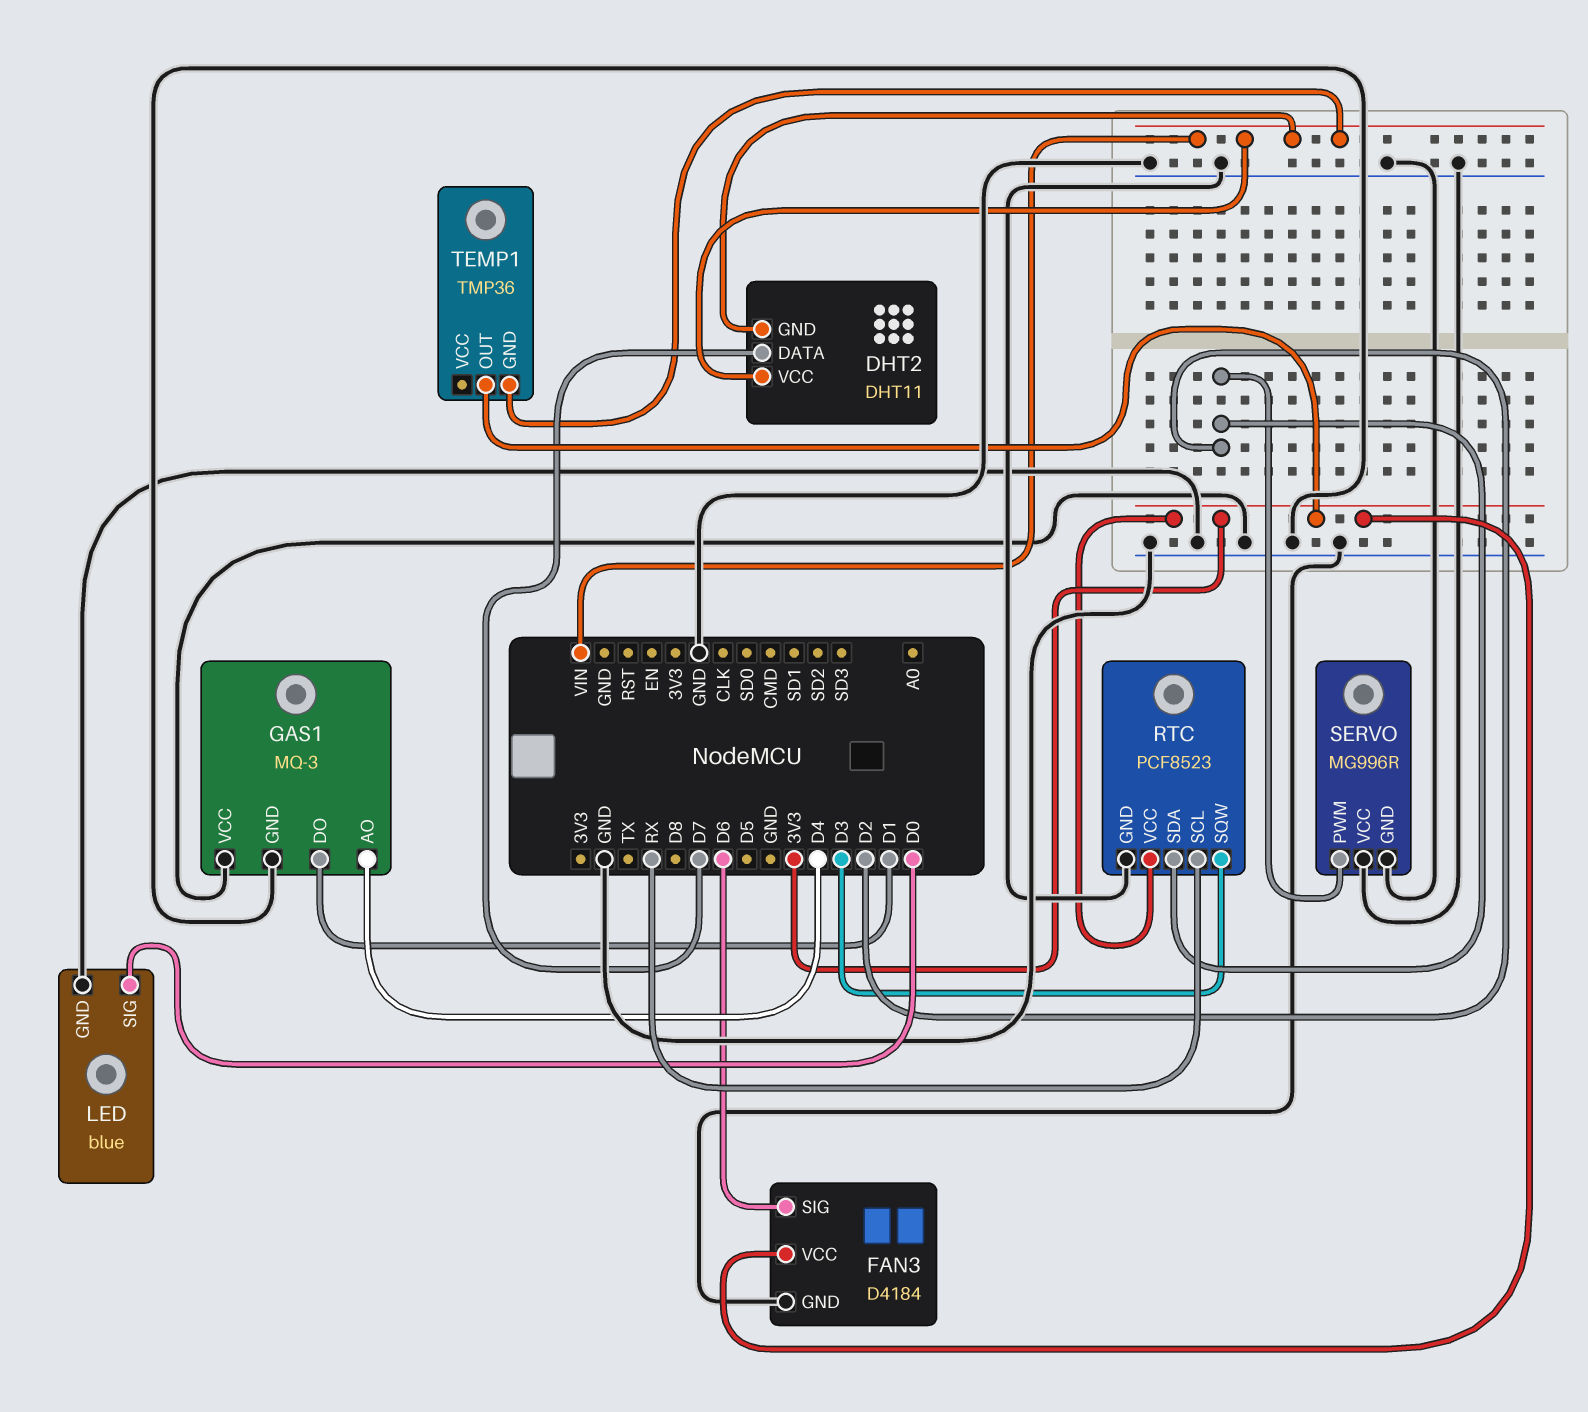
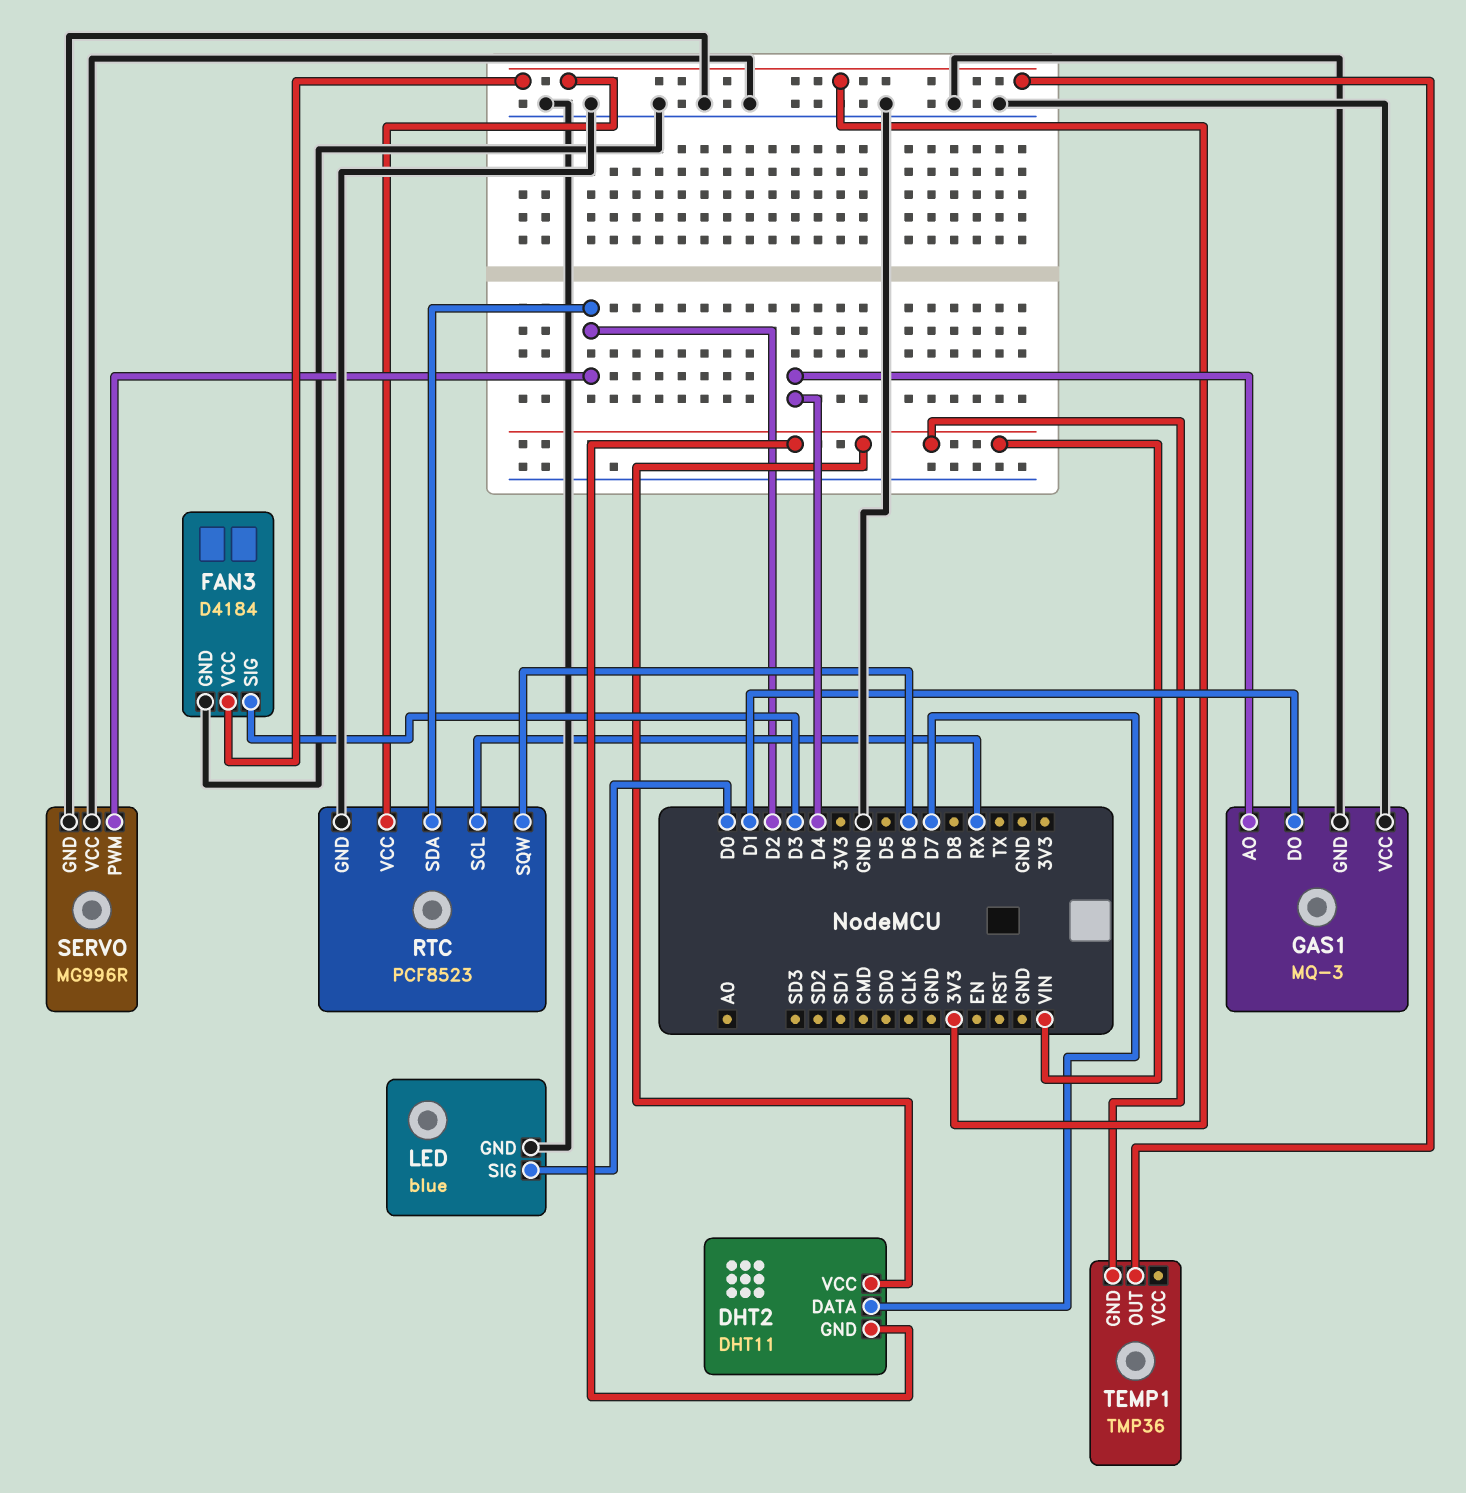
FAN3 pin SIG: D6 -> D3
RTC pin SQW: D3 -> D6

